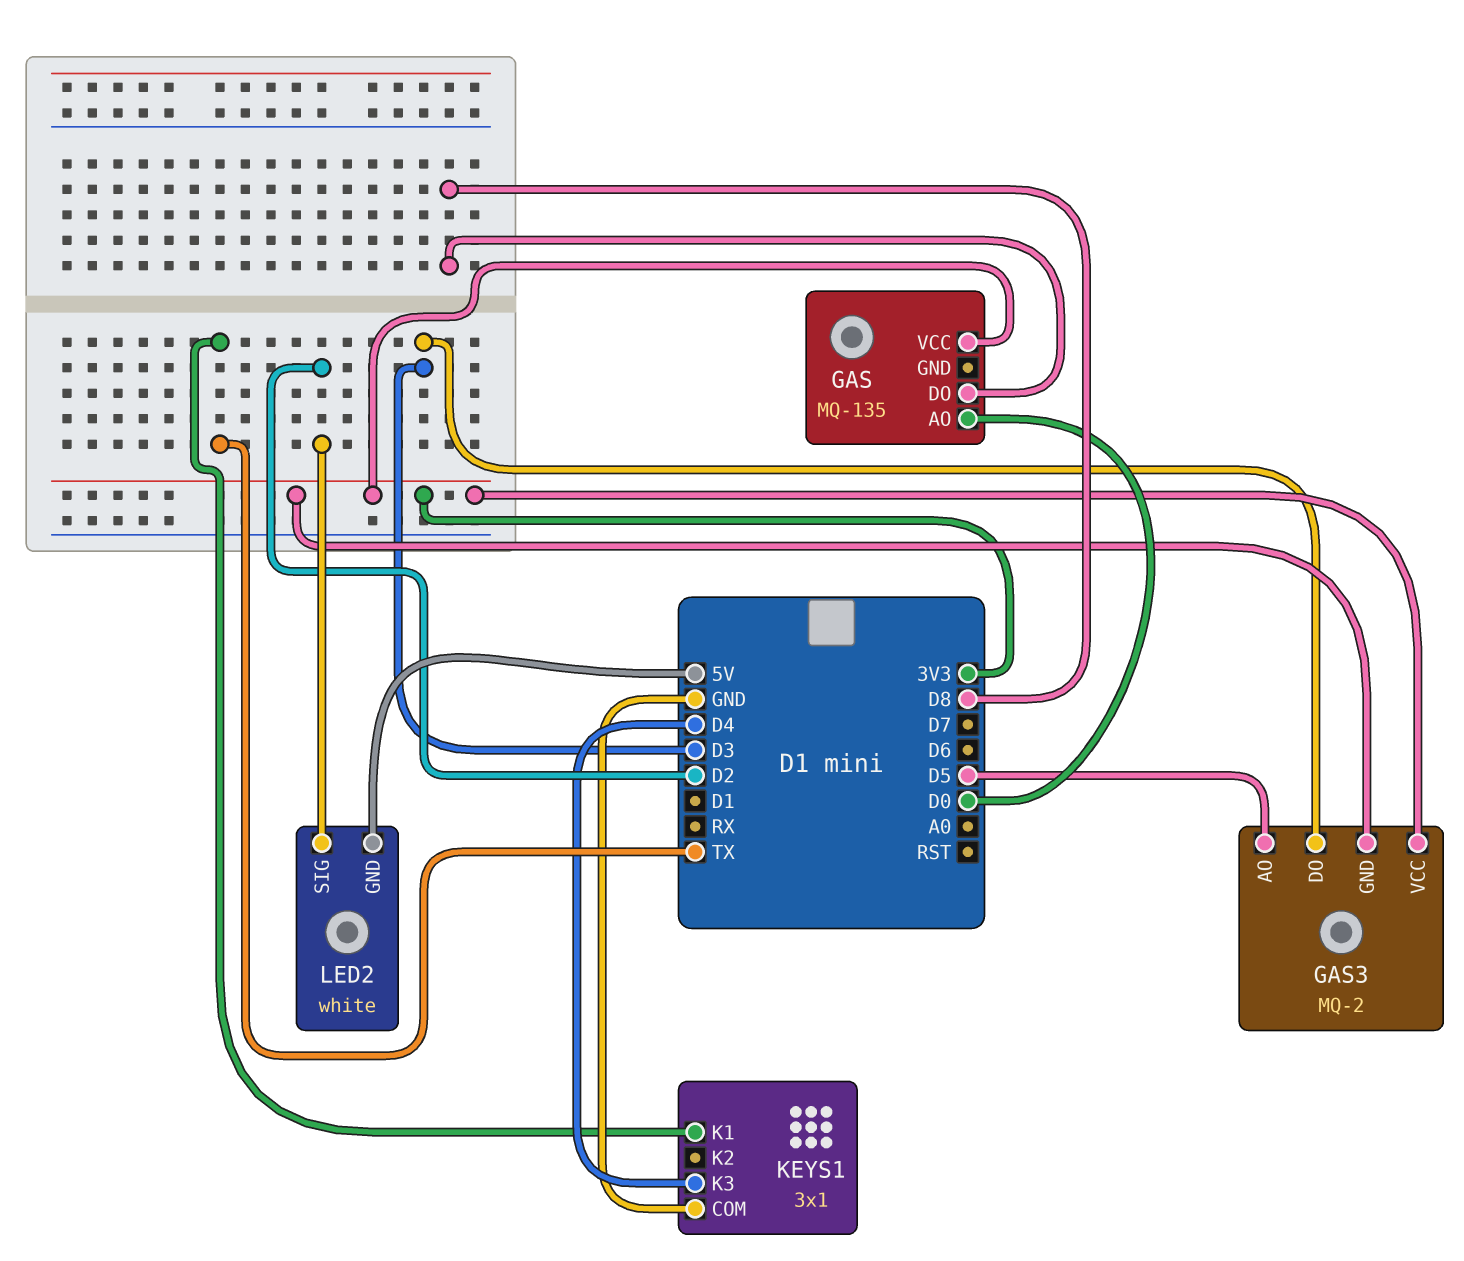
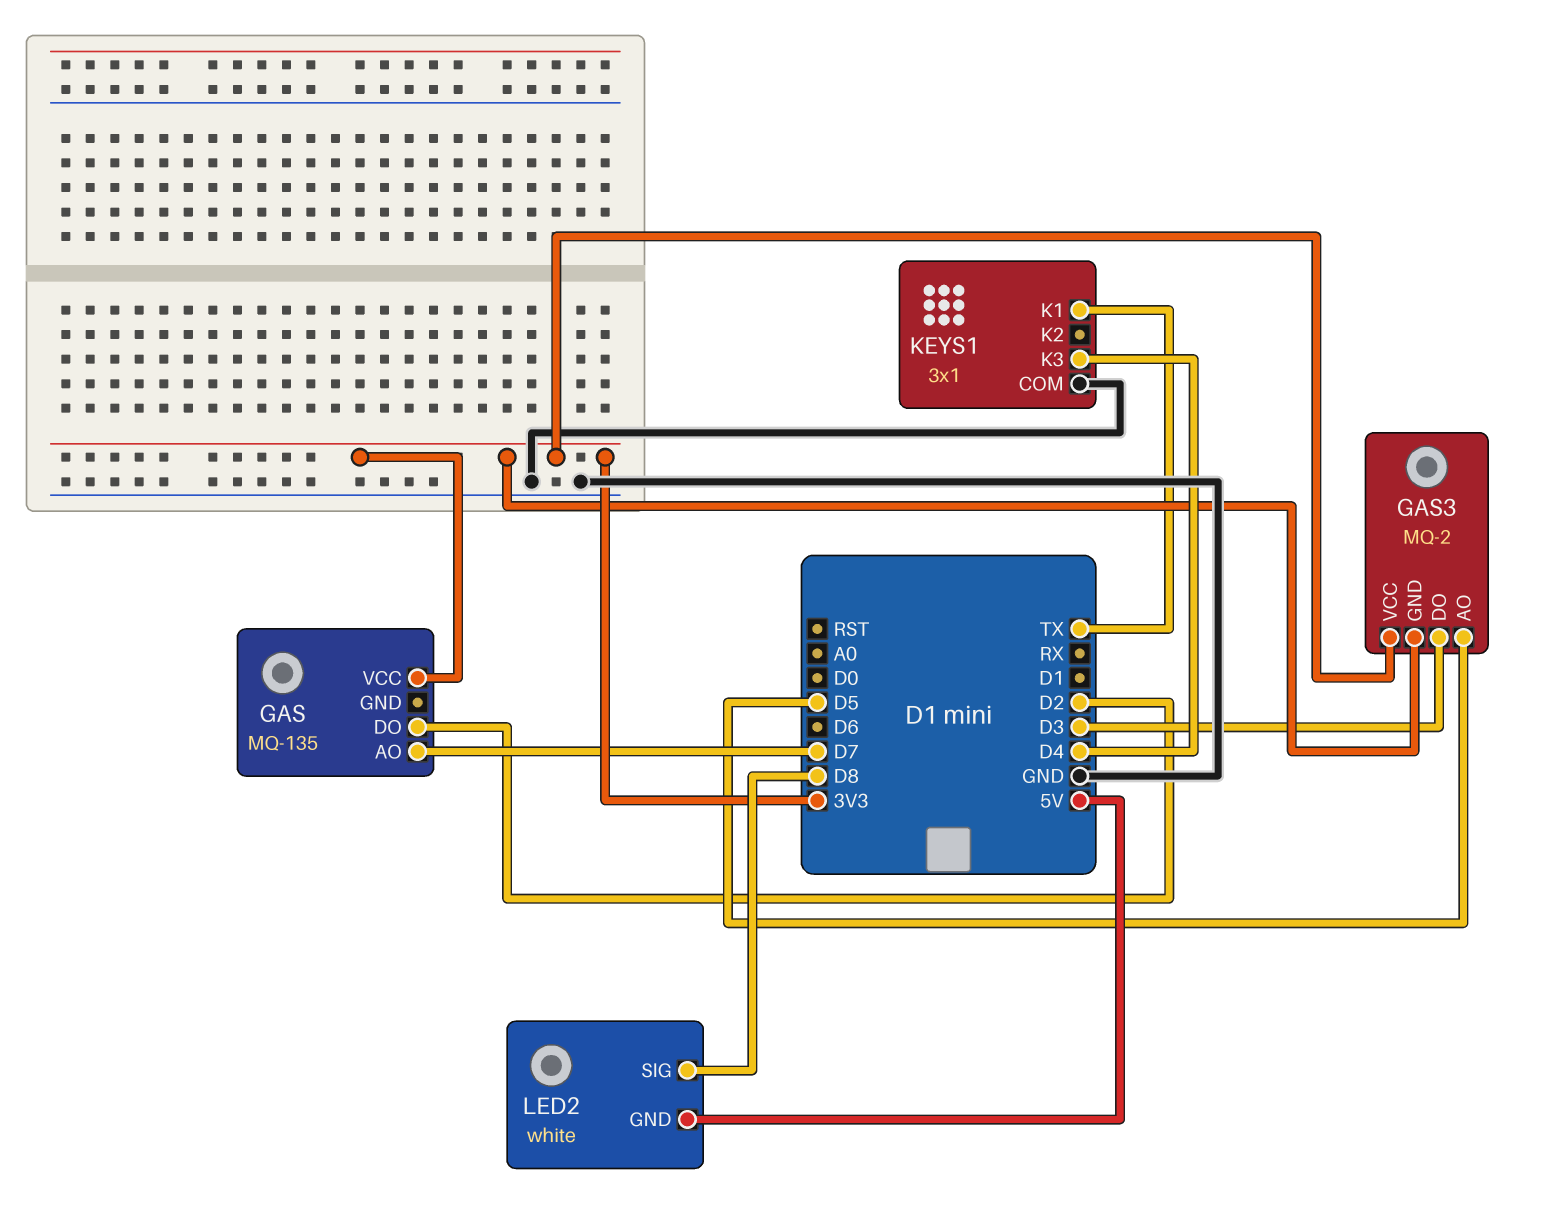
GAS pin AO: D0 -> D7
GAS pin DO: D8 -> D2
LED2 pin SIG: D2 -> D8

